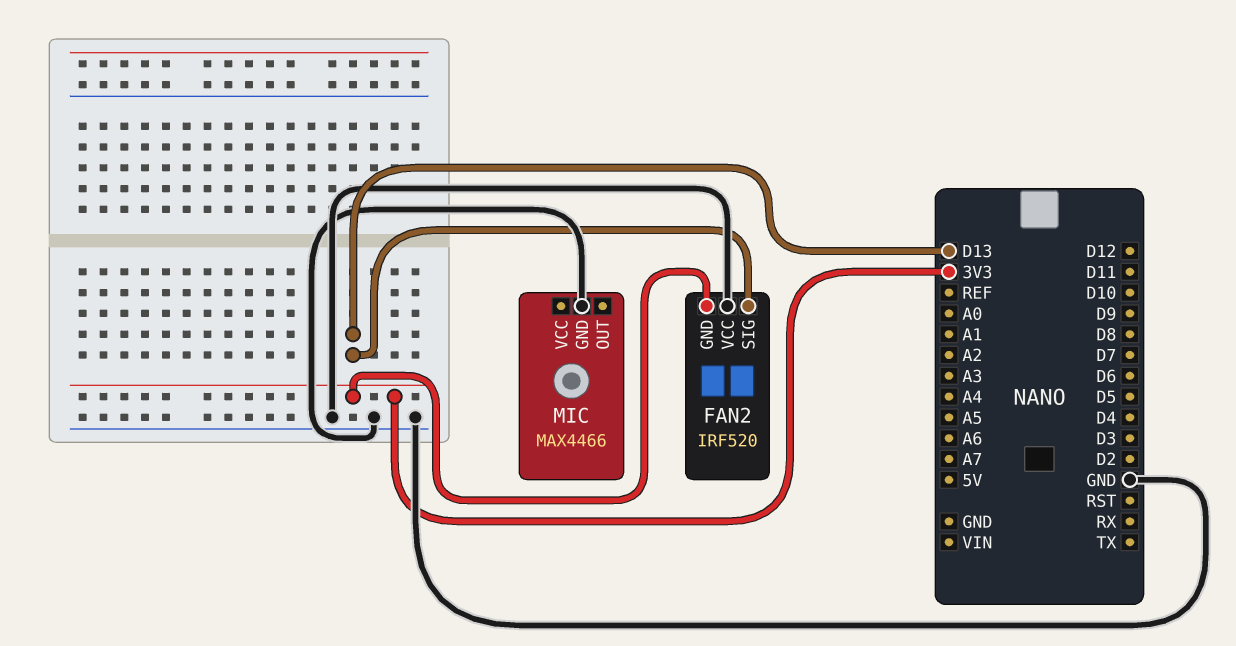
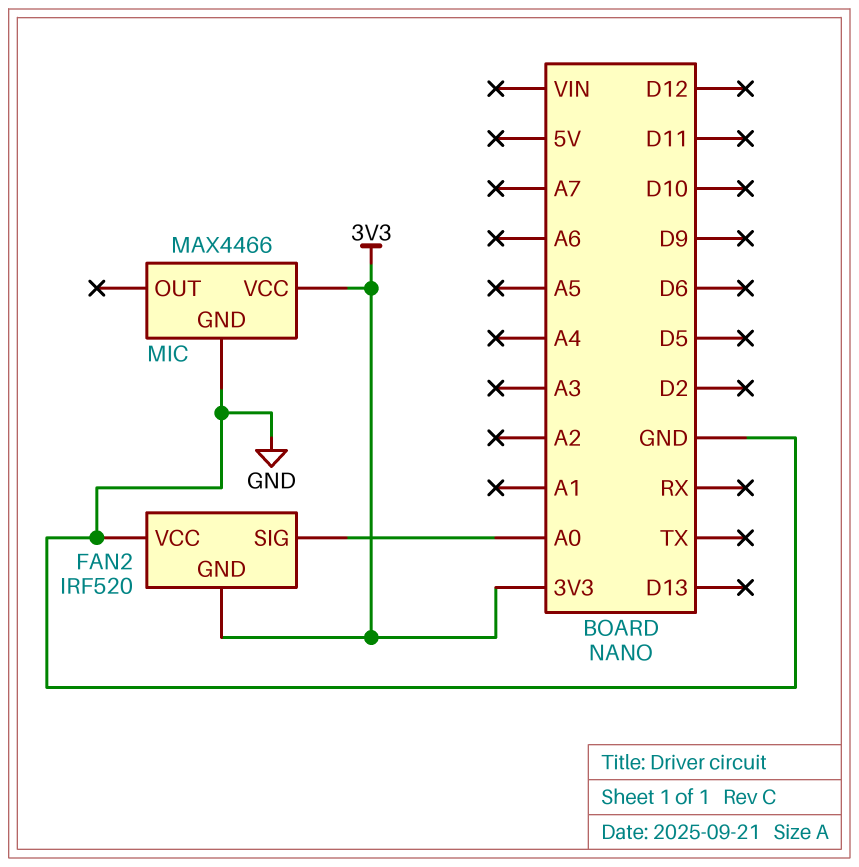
FAN2 pin SIG: D13 -> A0
MIC pin VCC: none -> 3V3

